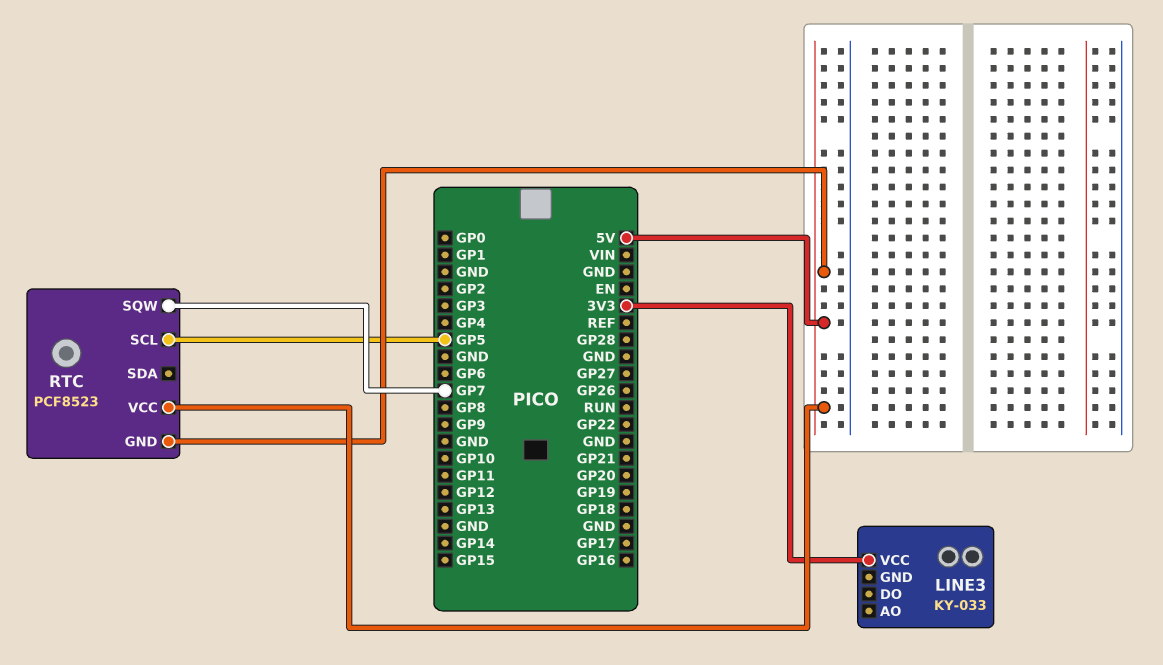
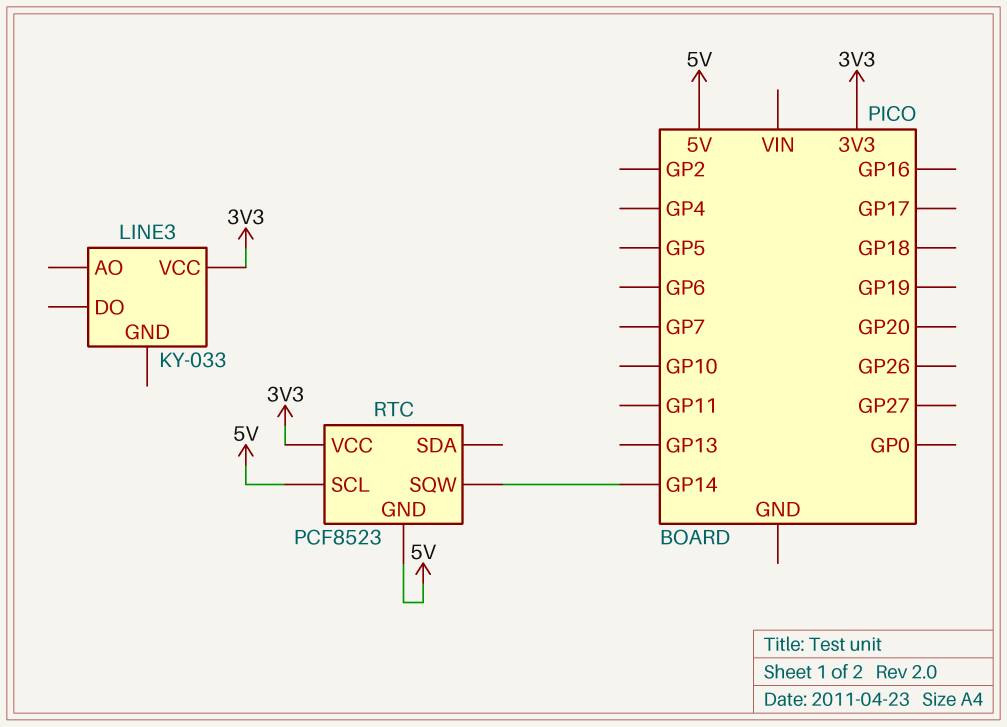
RTC pin SCL: GP5 -> 5V
RTC pin SQW: GP7 -> GP14
RTC pin VCC: 5V -> 3V3

